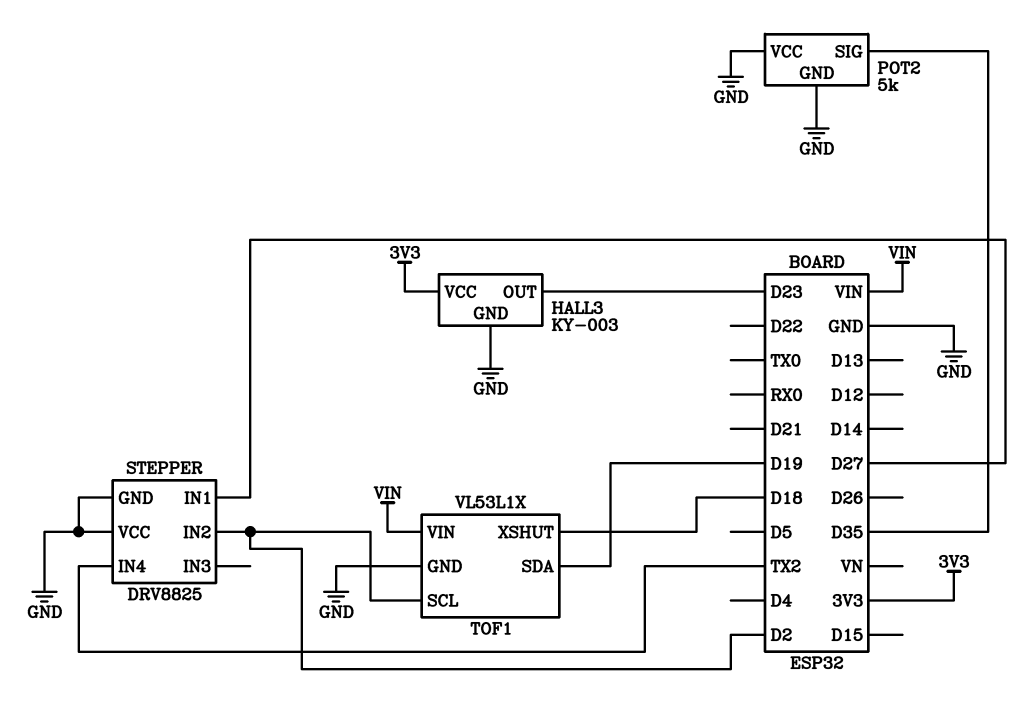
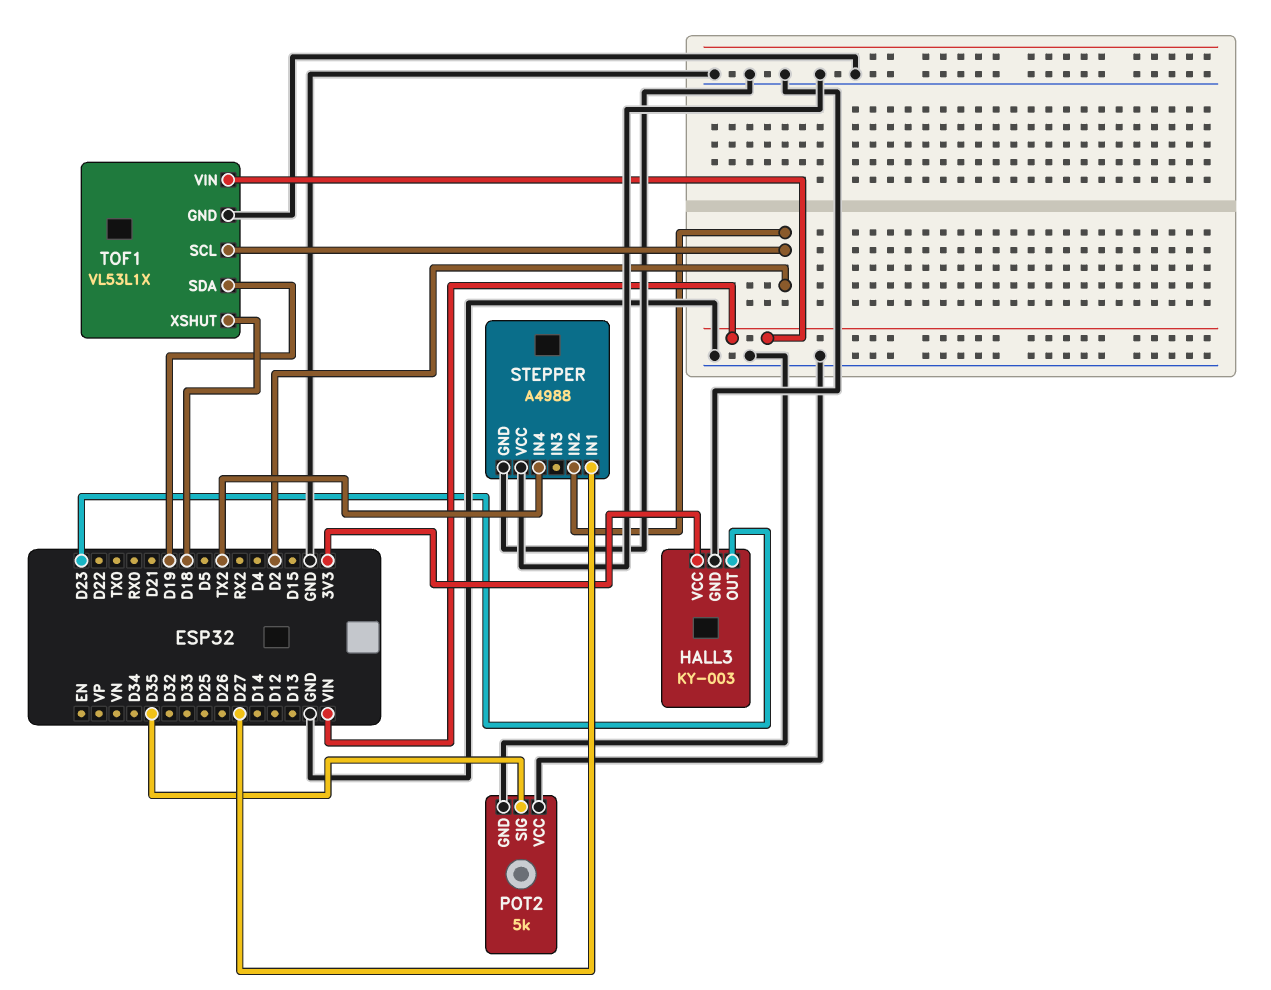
STEPPER: DRV8825 -> A4988

